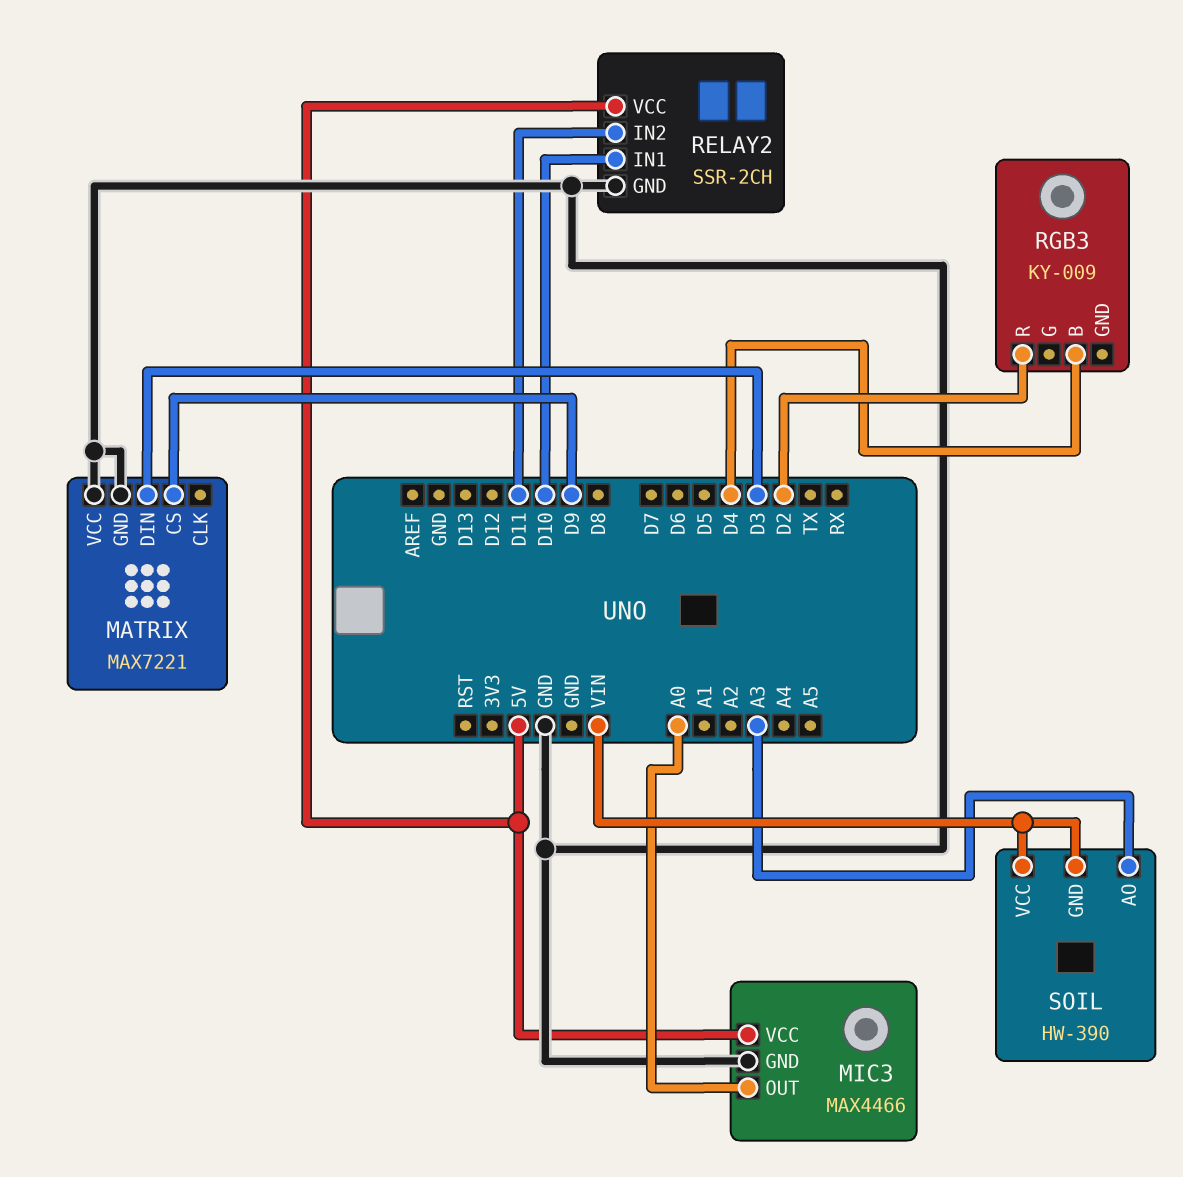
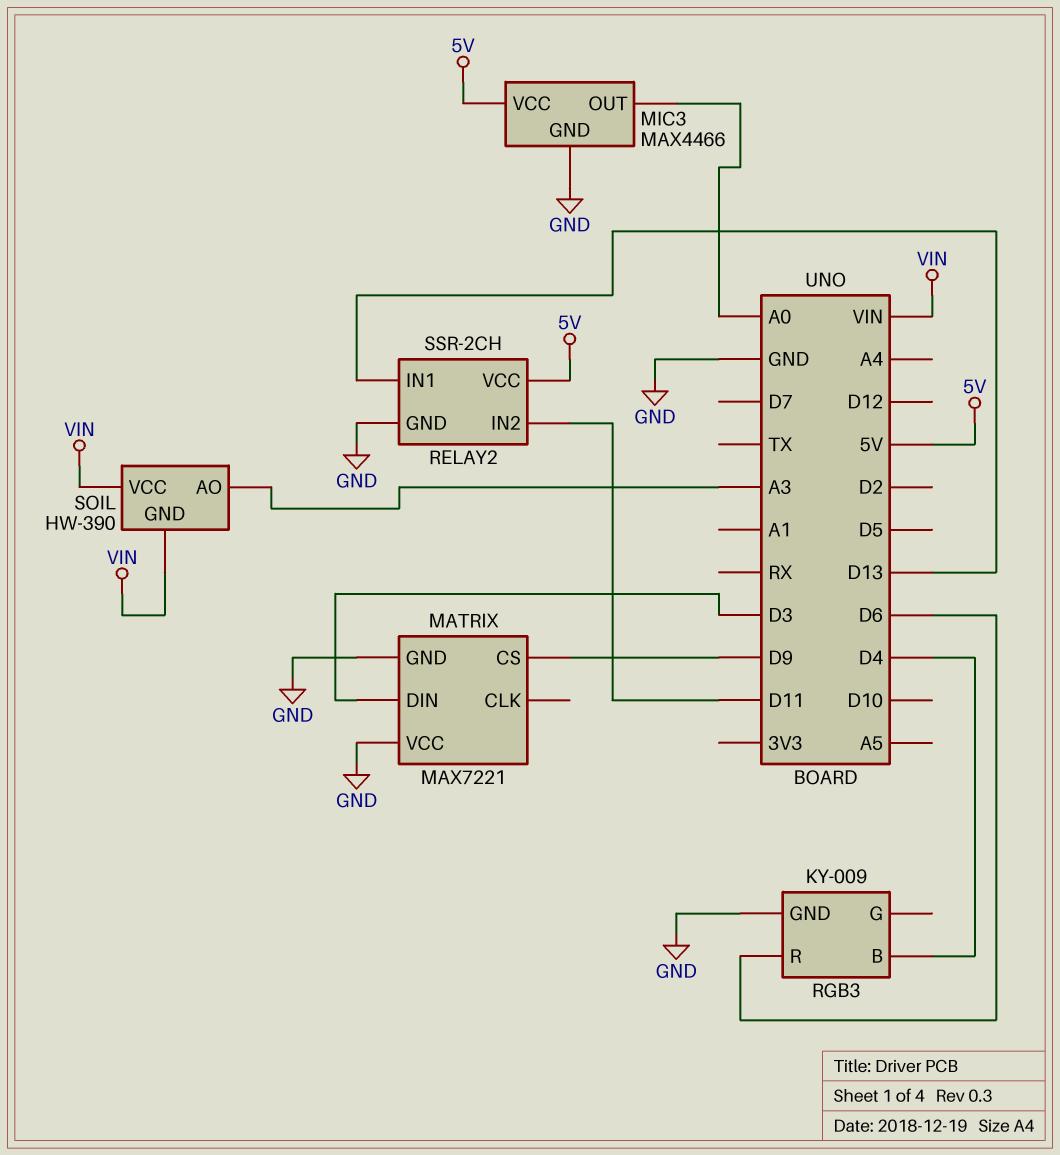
RELAY2 pin IN1: D10 -> D13
RGB3 pin GND: none -> GND
RGB3 pin R: D2 -> D6

